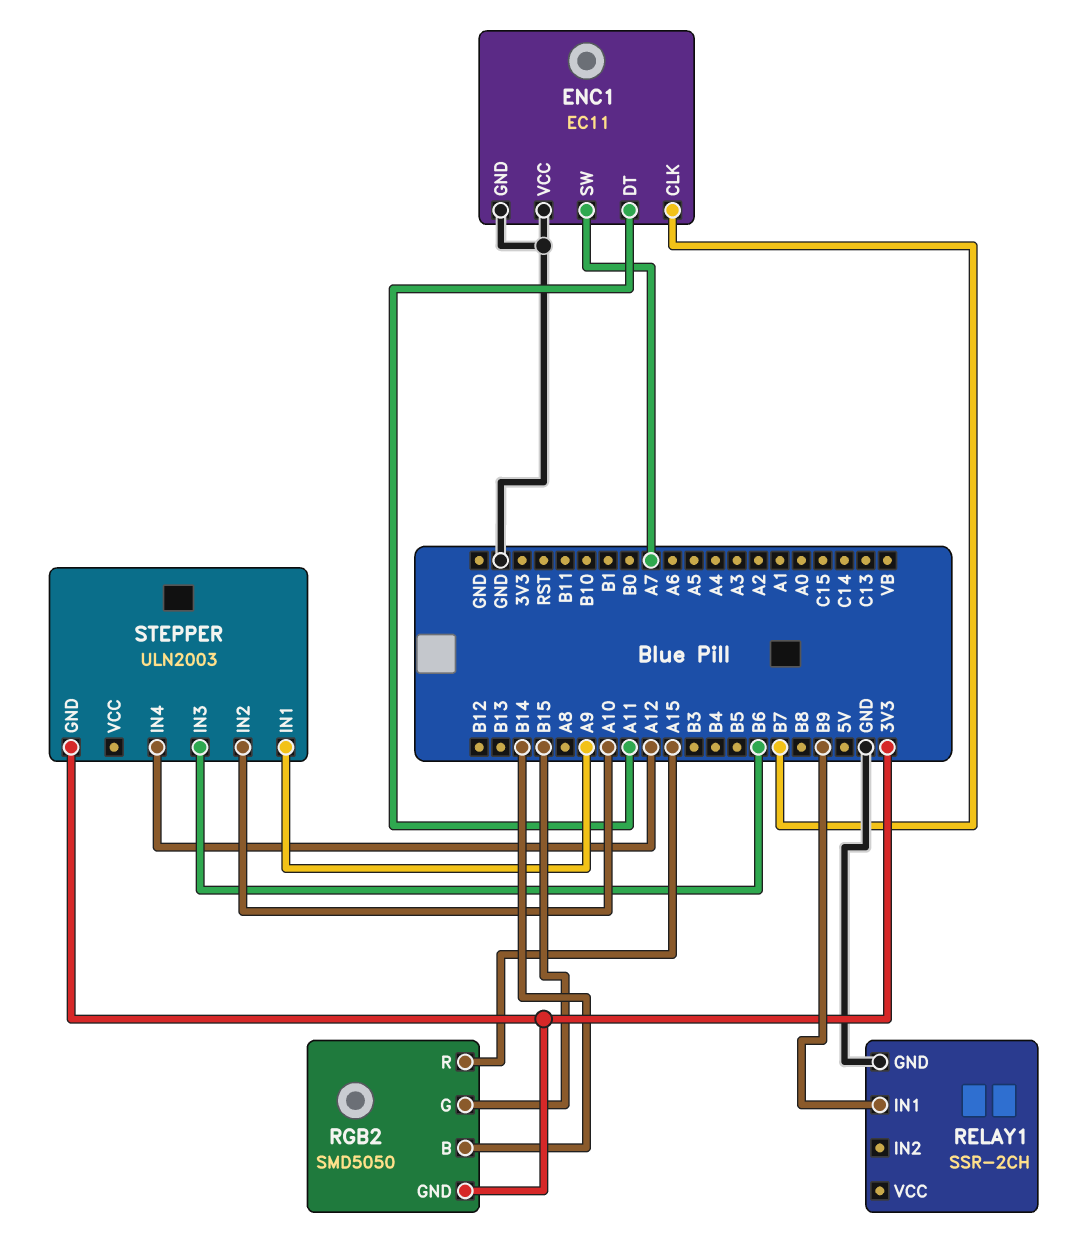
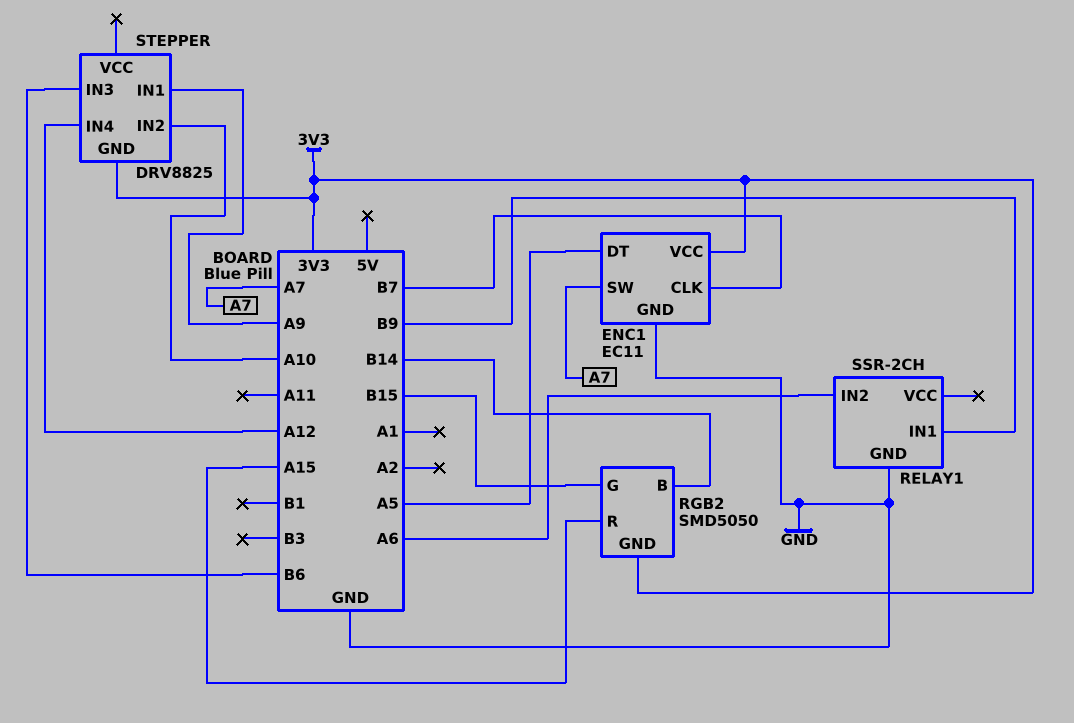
ENC1 pin DT: A11 -> A5
ENC1 pin VCC: GND -> 3V3
RELAY1 pin IN2: none -> A6
STEPPER: ULN2003 -> DRV8825

